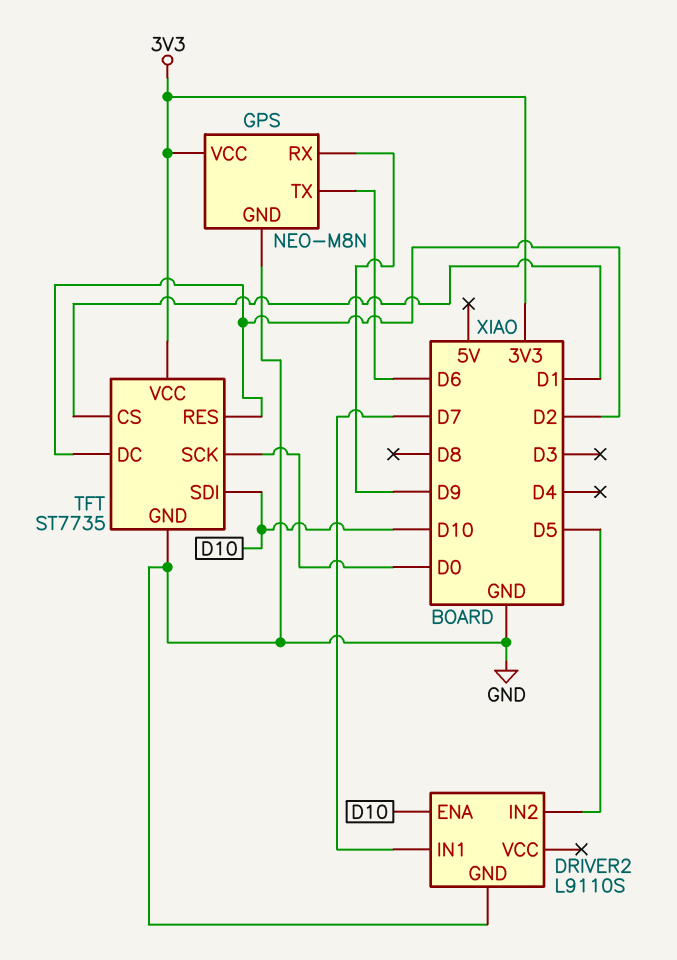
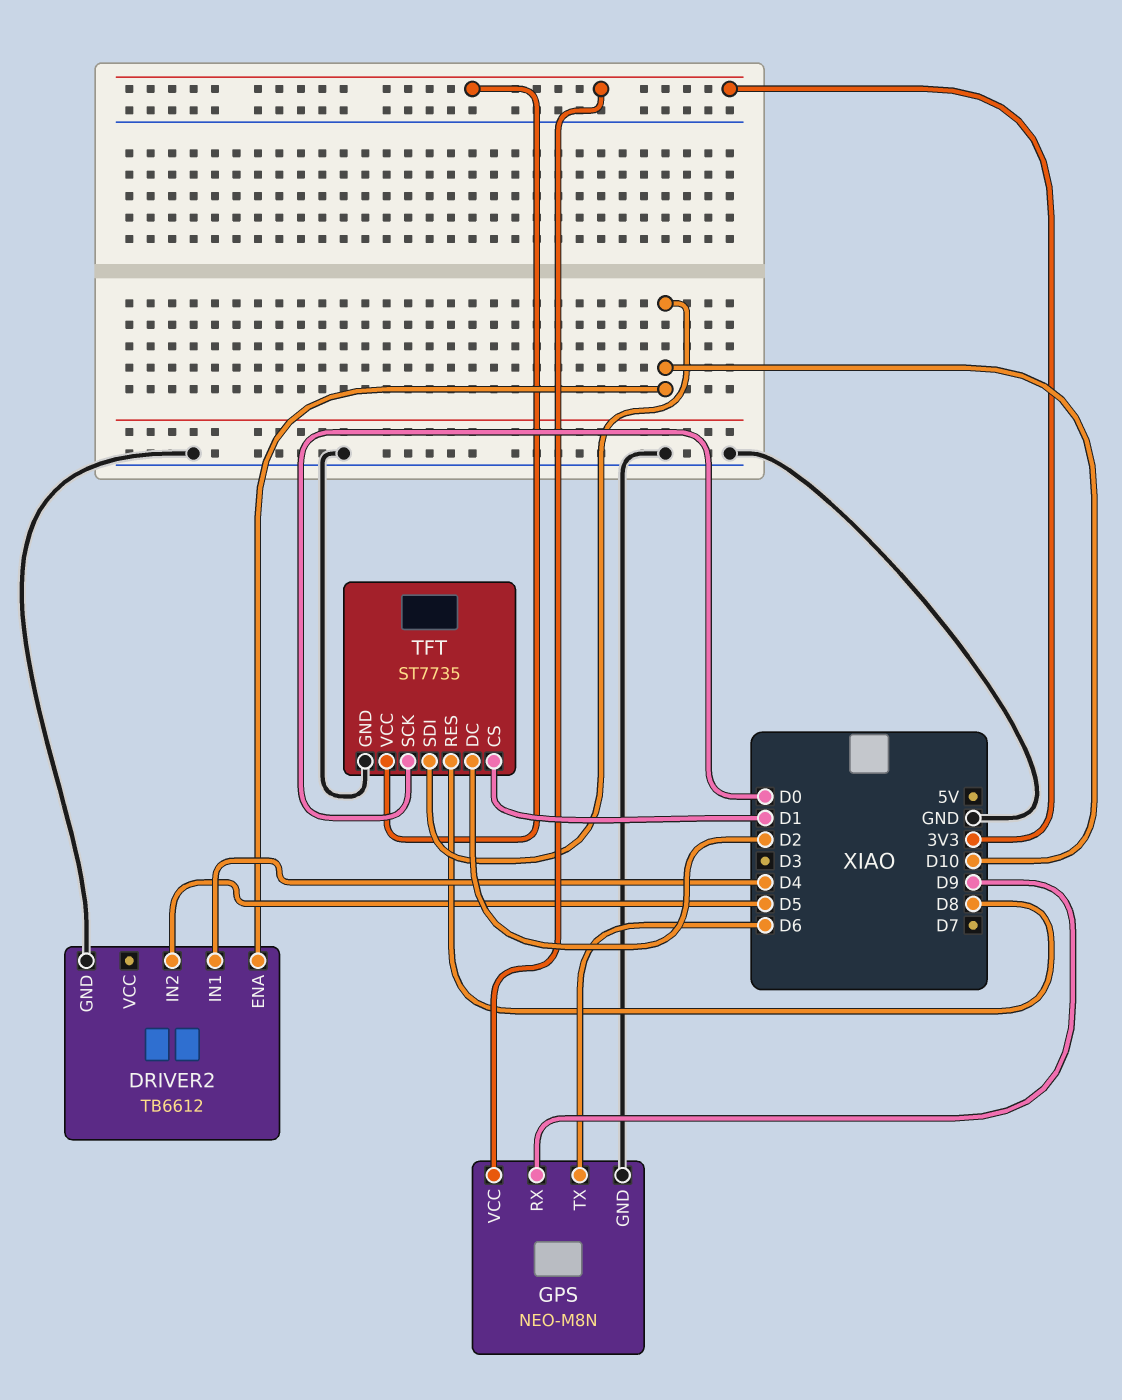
DRIVER2: L9110S -> TB6612
DRIVER2 pin IN1: D7 -> D4
TFT pin RES: D2 -> D8

